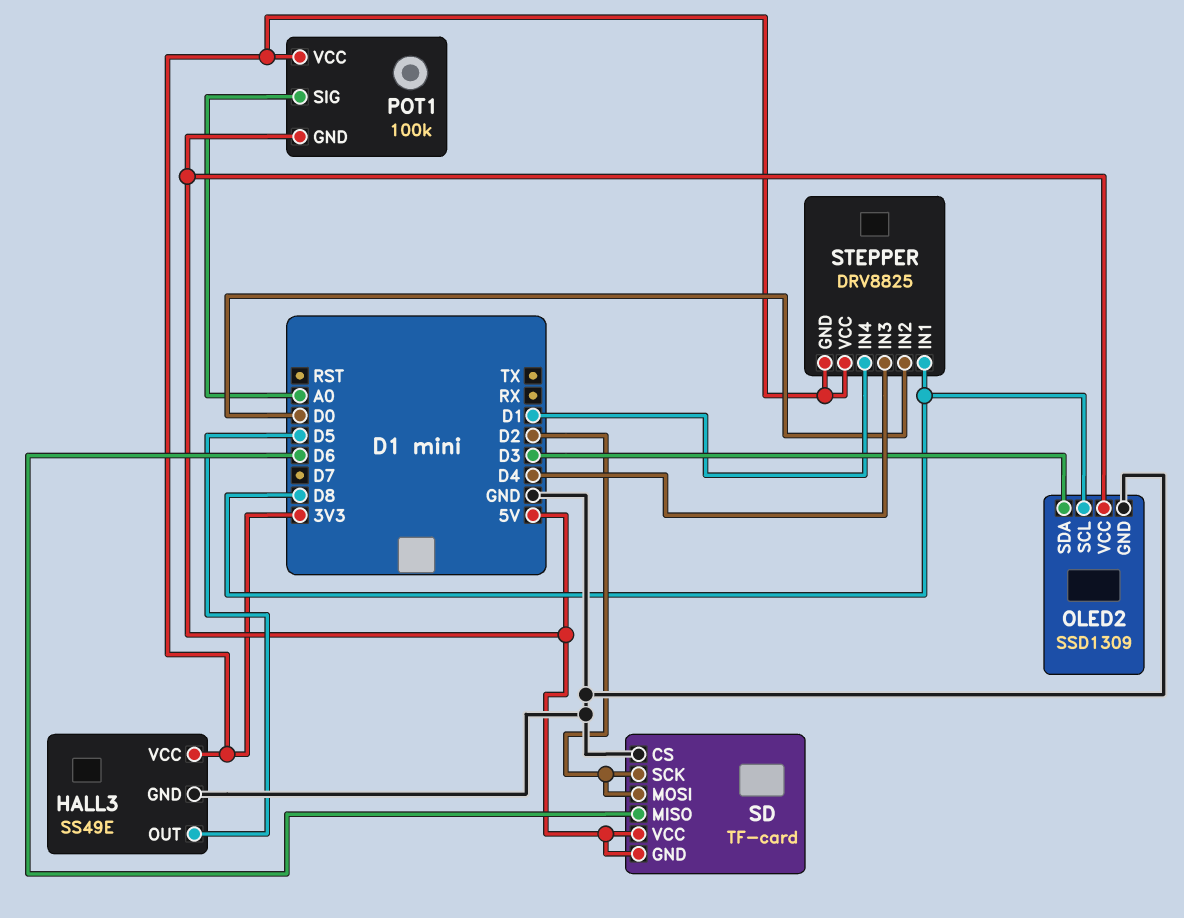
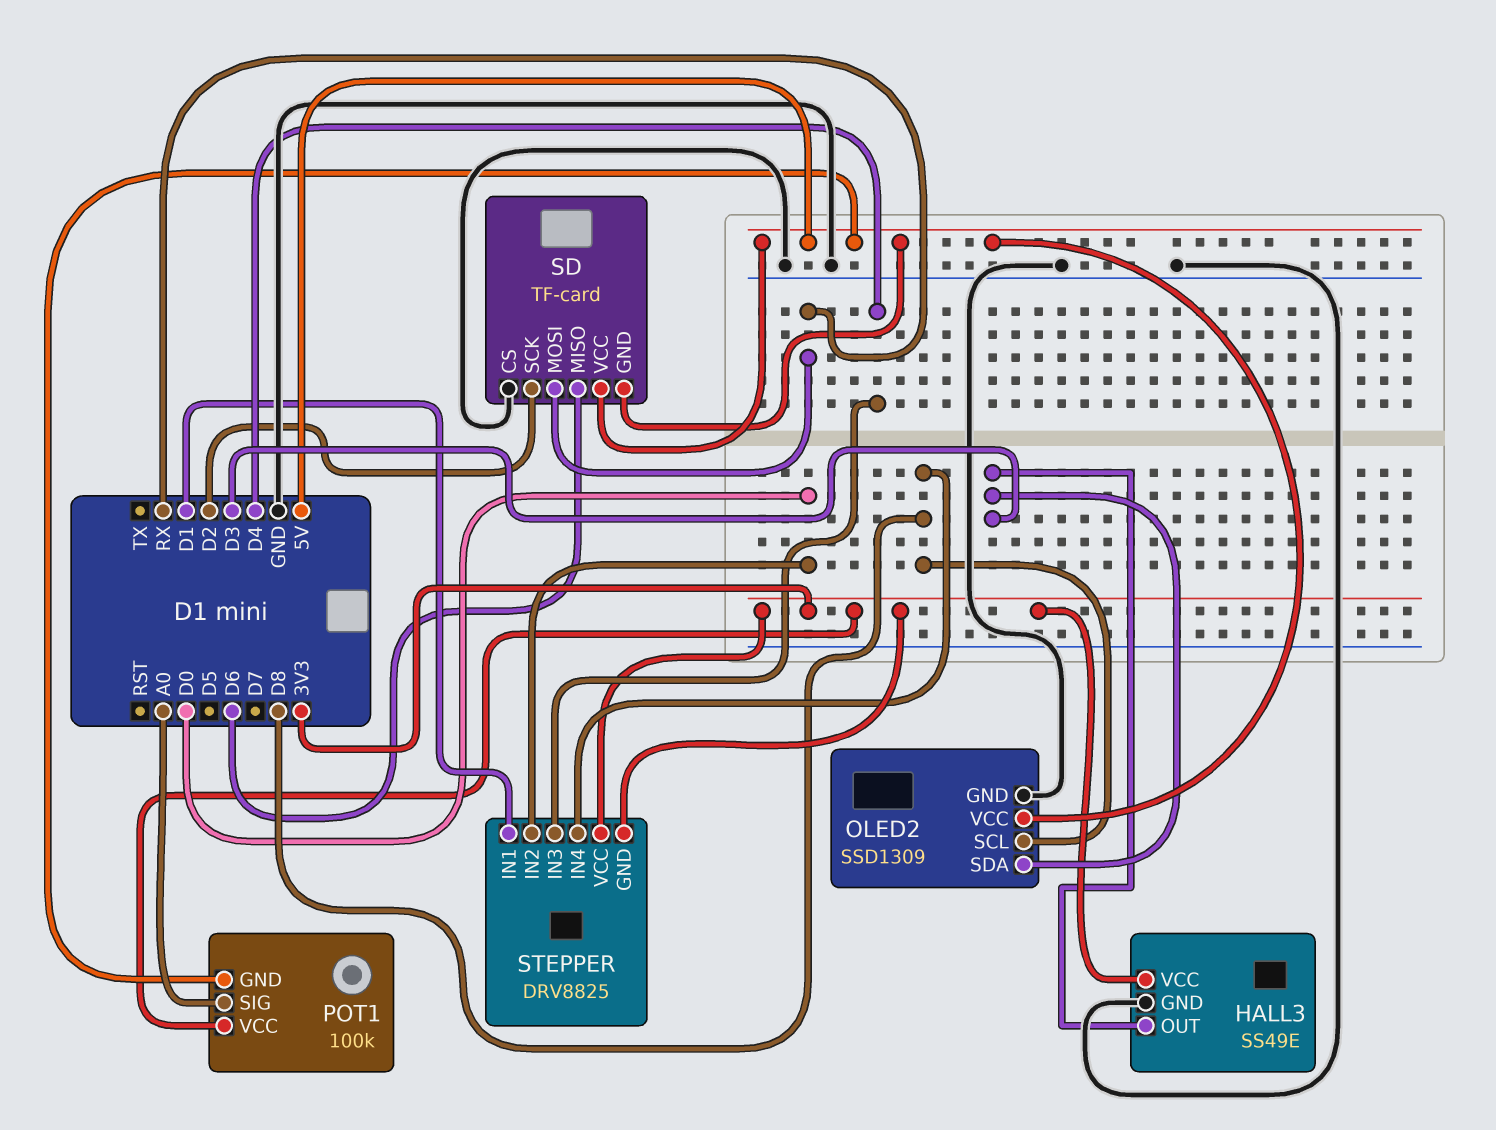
HALL3 pin OUT: D5 -> D3
SD pin MOSI: D2 -> RX
STEPPER pin IN1: D8 -> D1
STEPPER pin IN4: D1 -> D8

